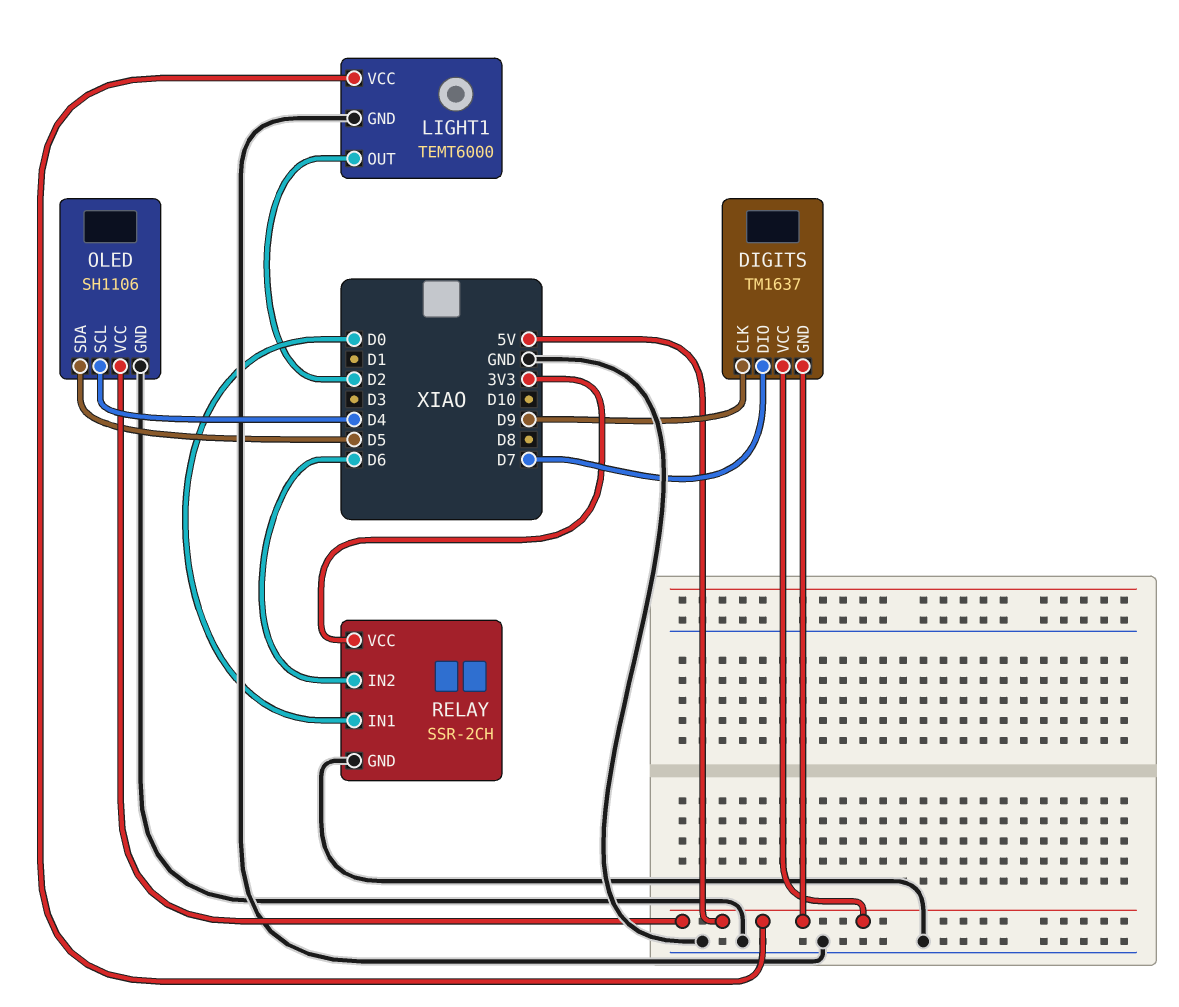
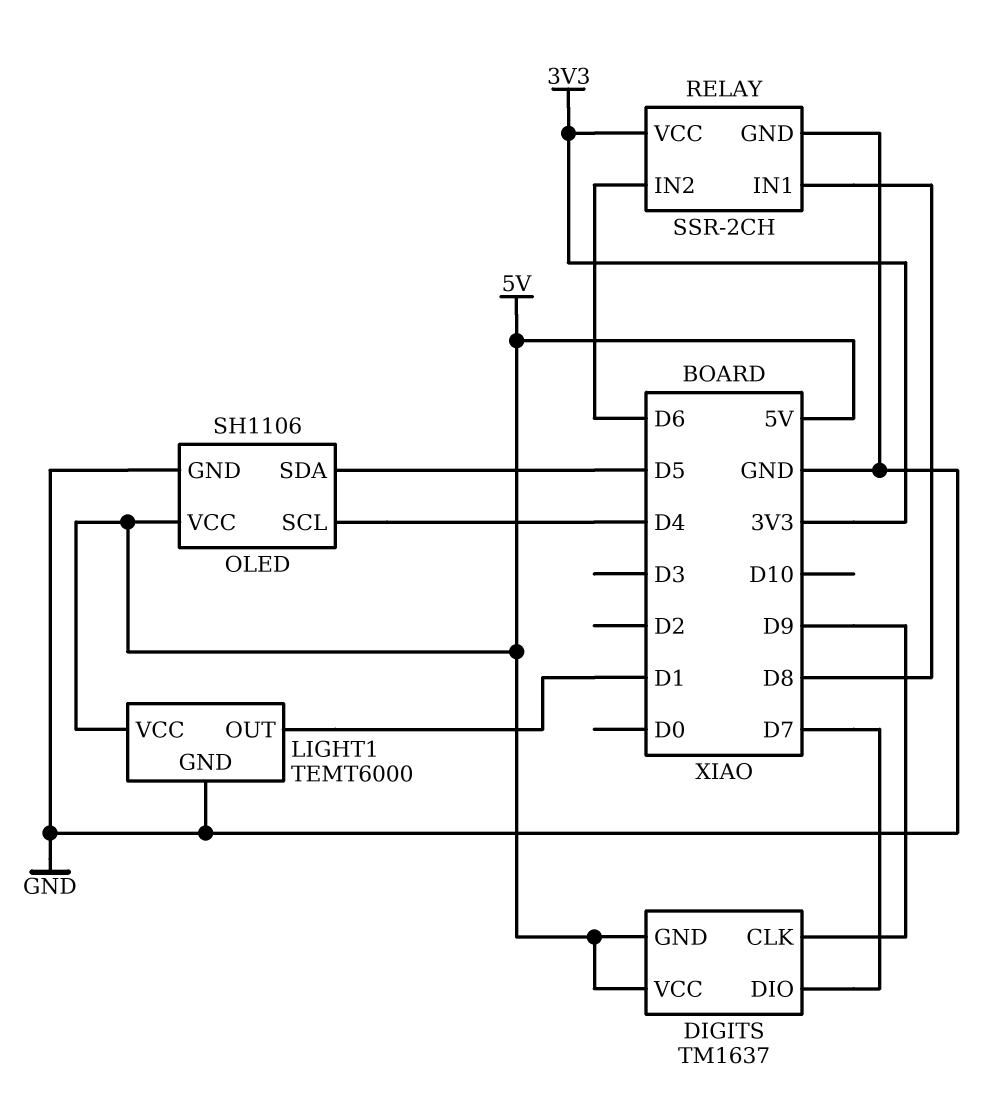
LIGHT1 pin OUT: D2 -> D1
RELAY pin IN1: D0 -> D8

